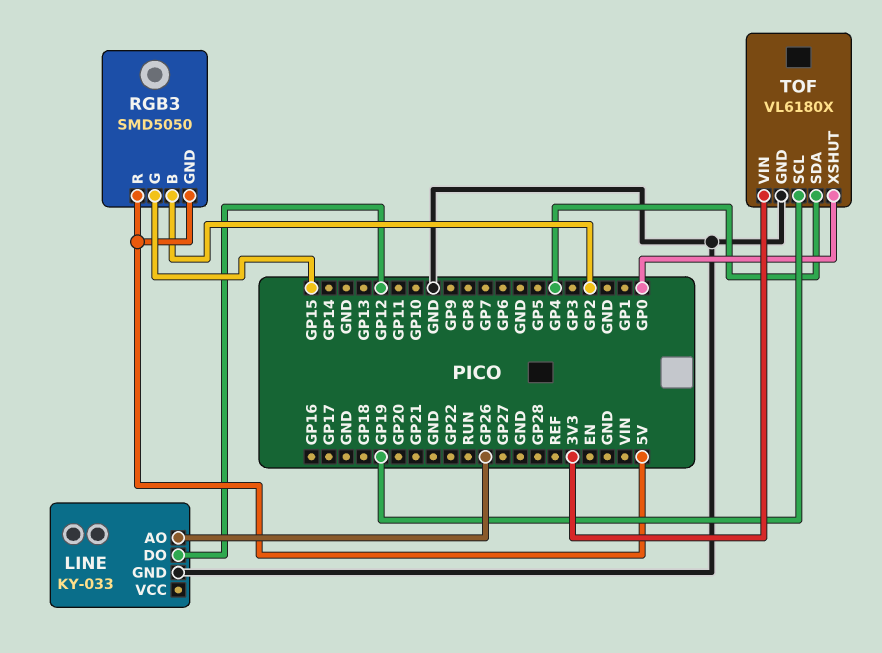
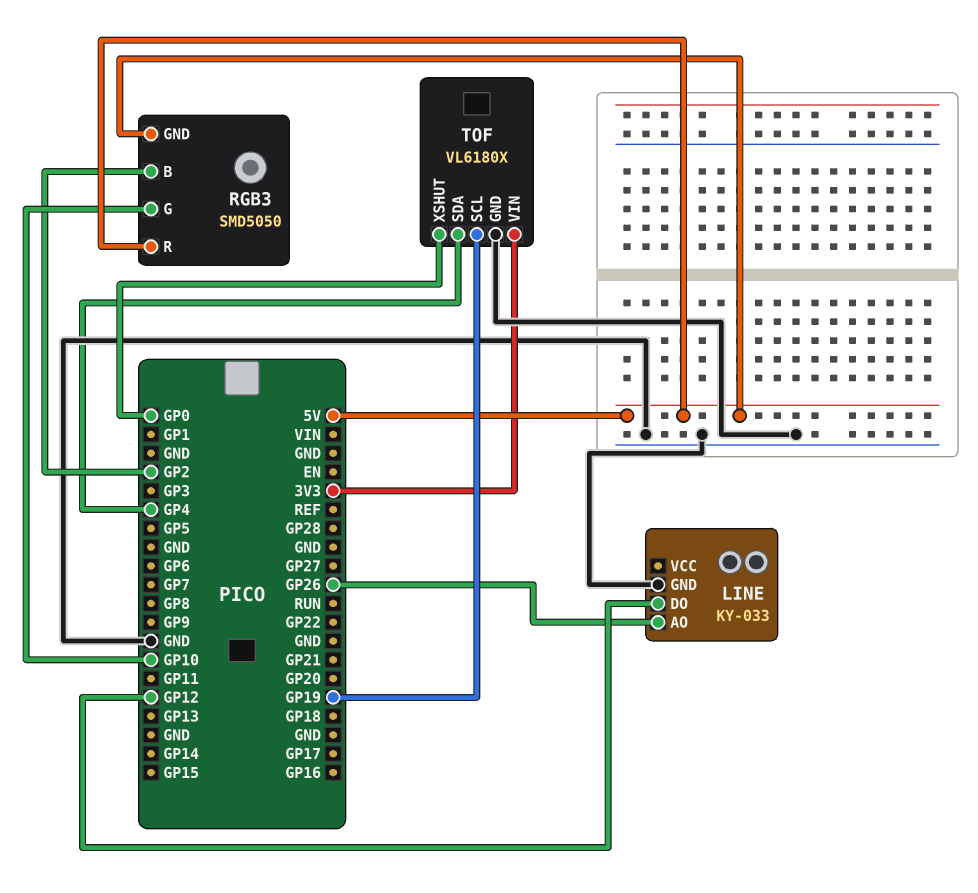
RGB3 pin G: GP15 -> GP10

